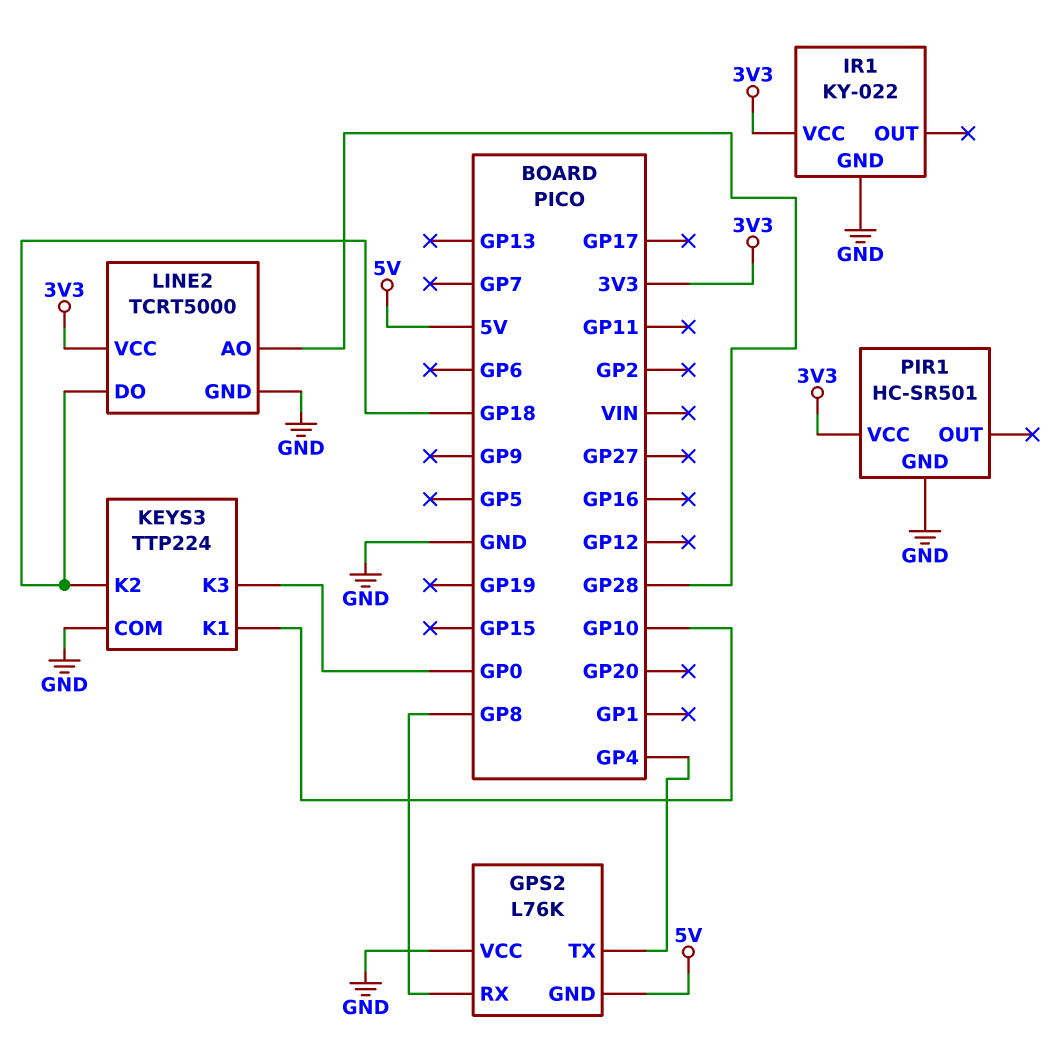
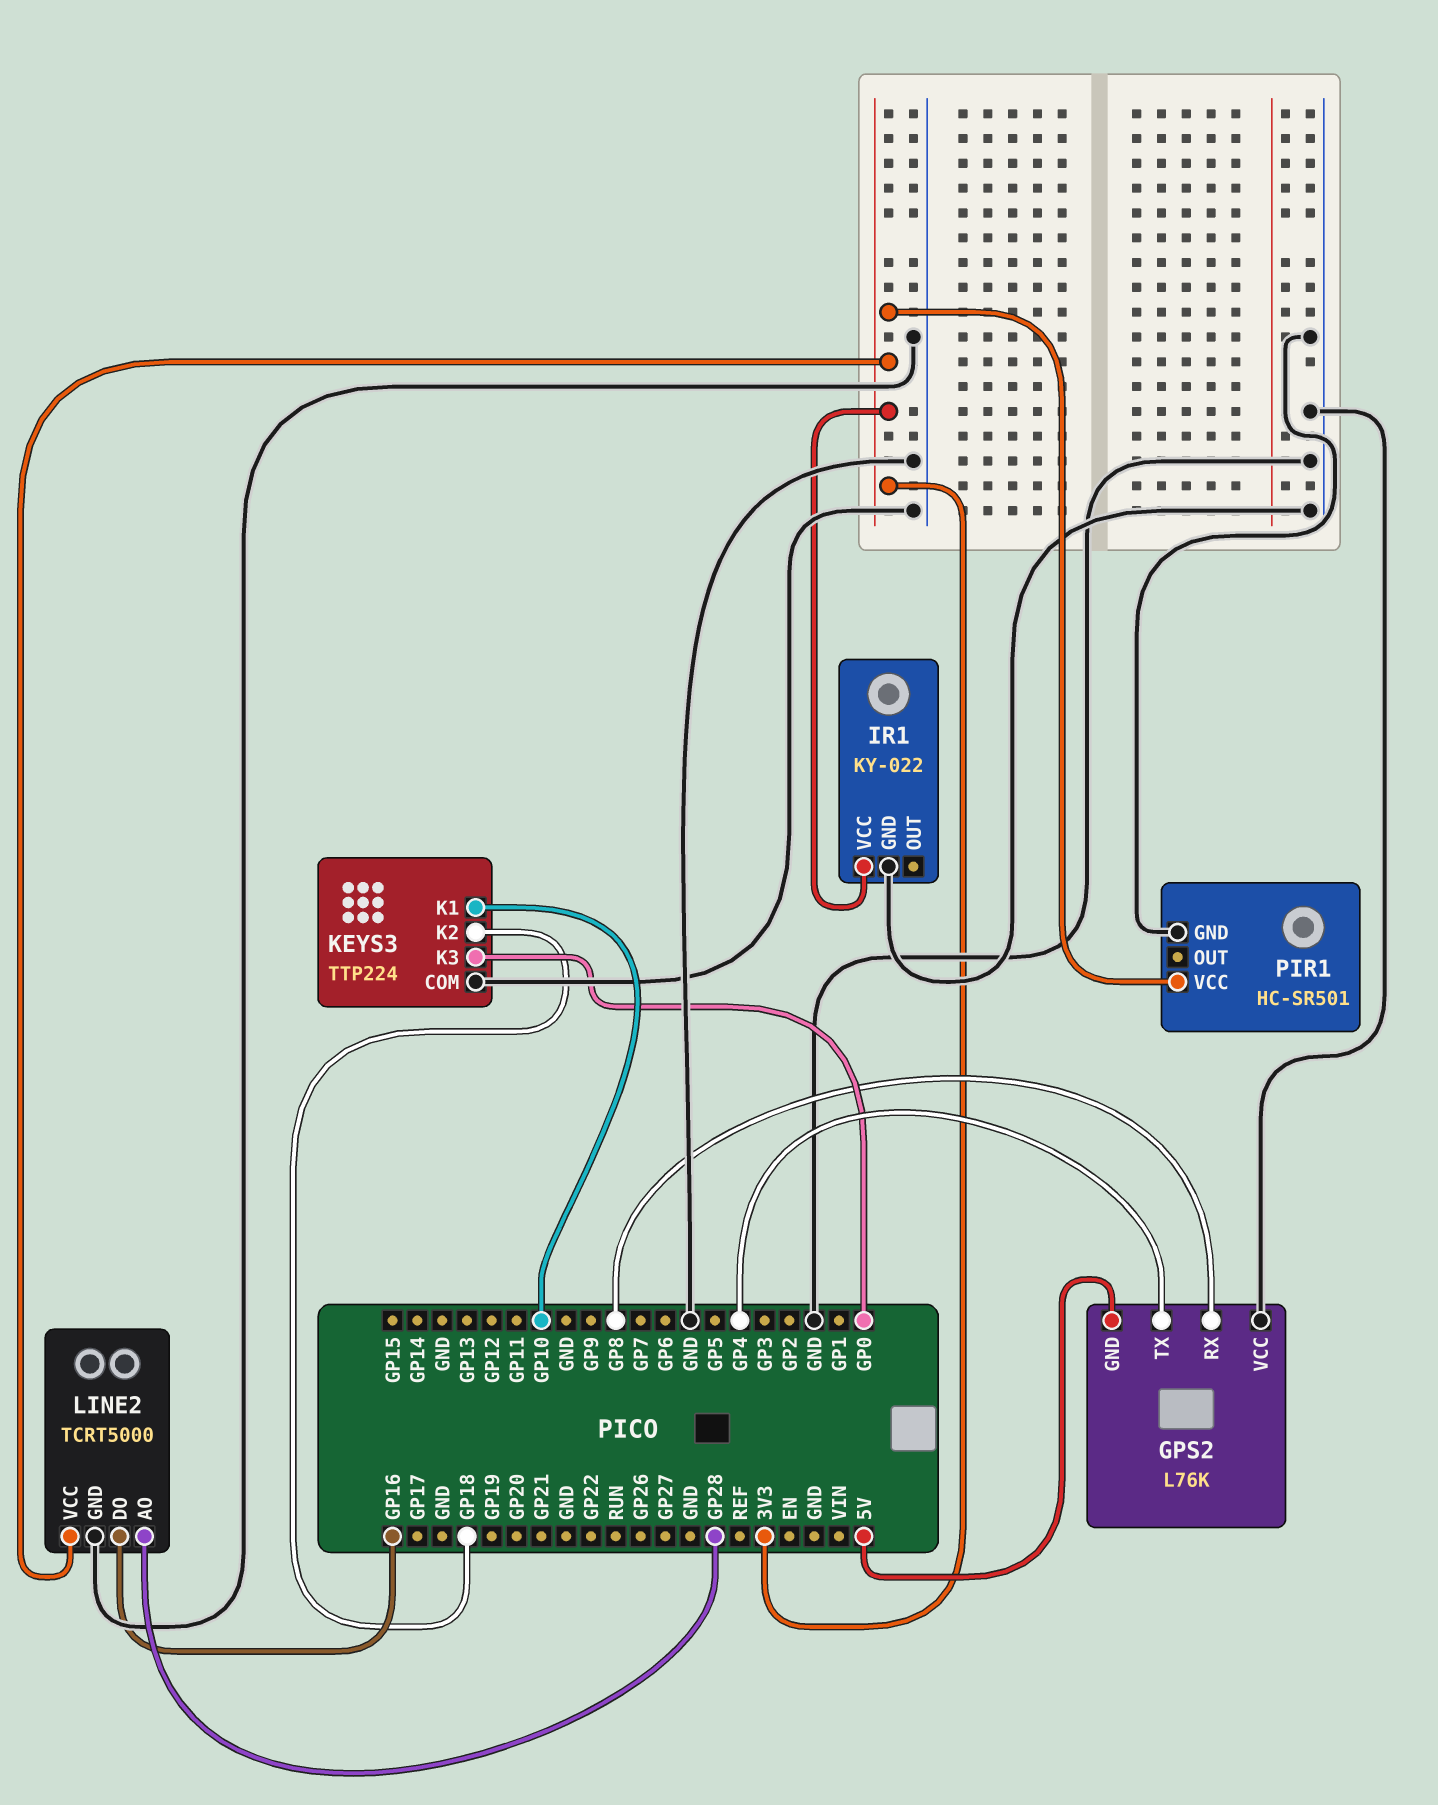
LINE2 pin DO: GP18 -> GP16

